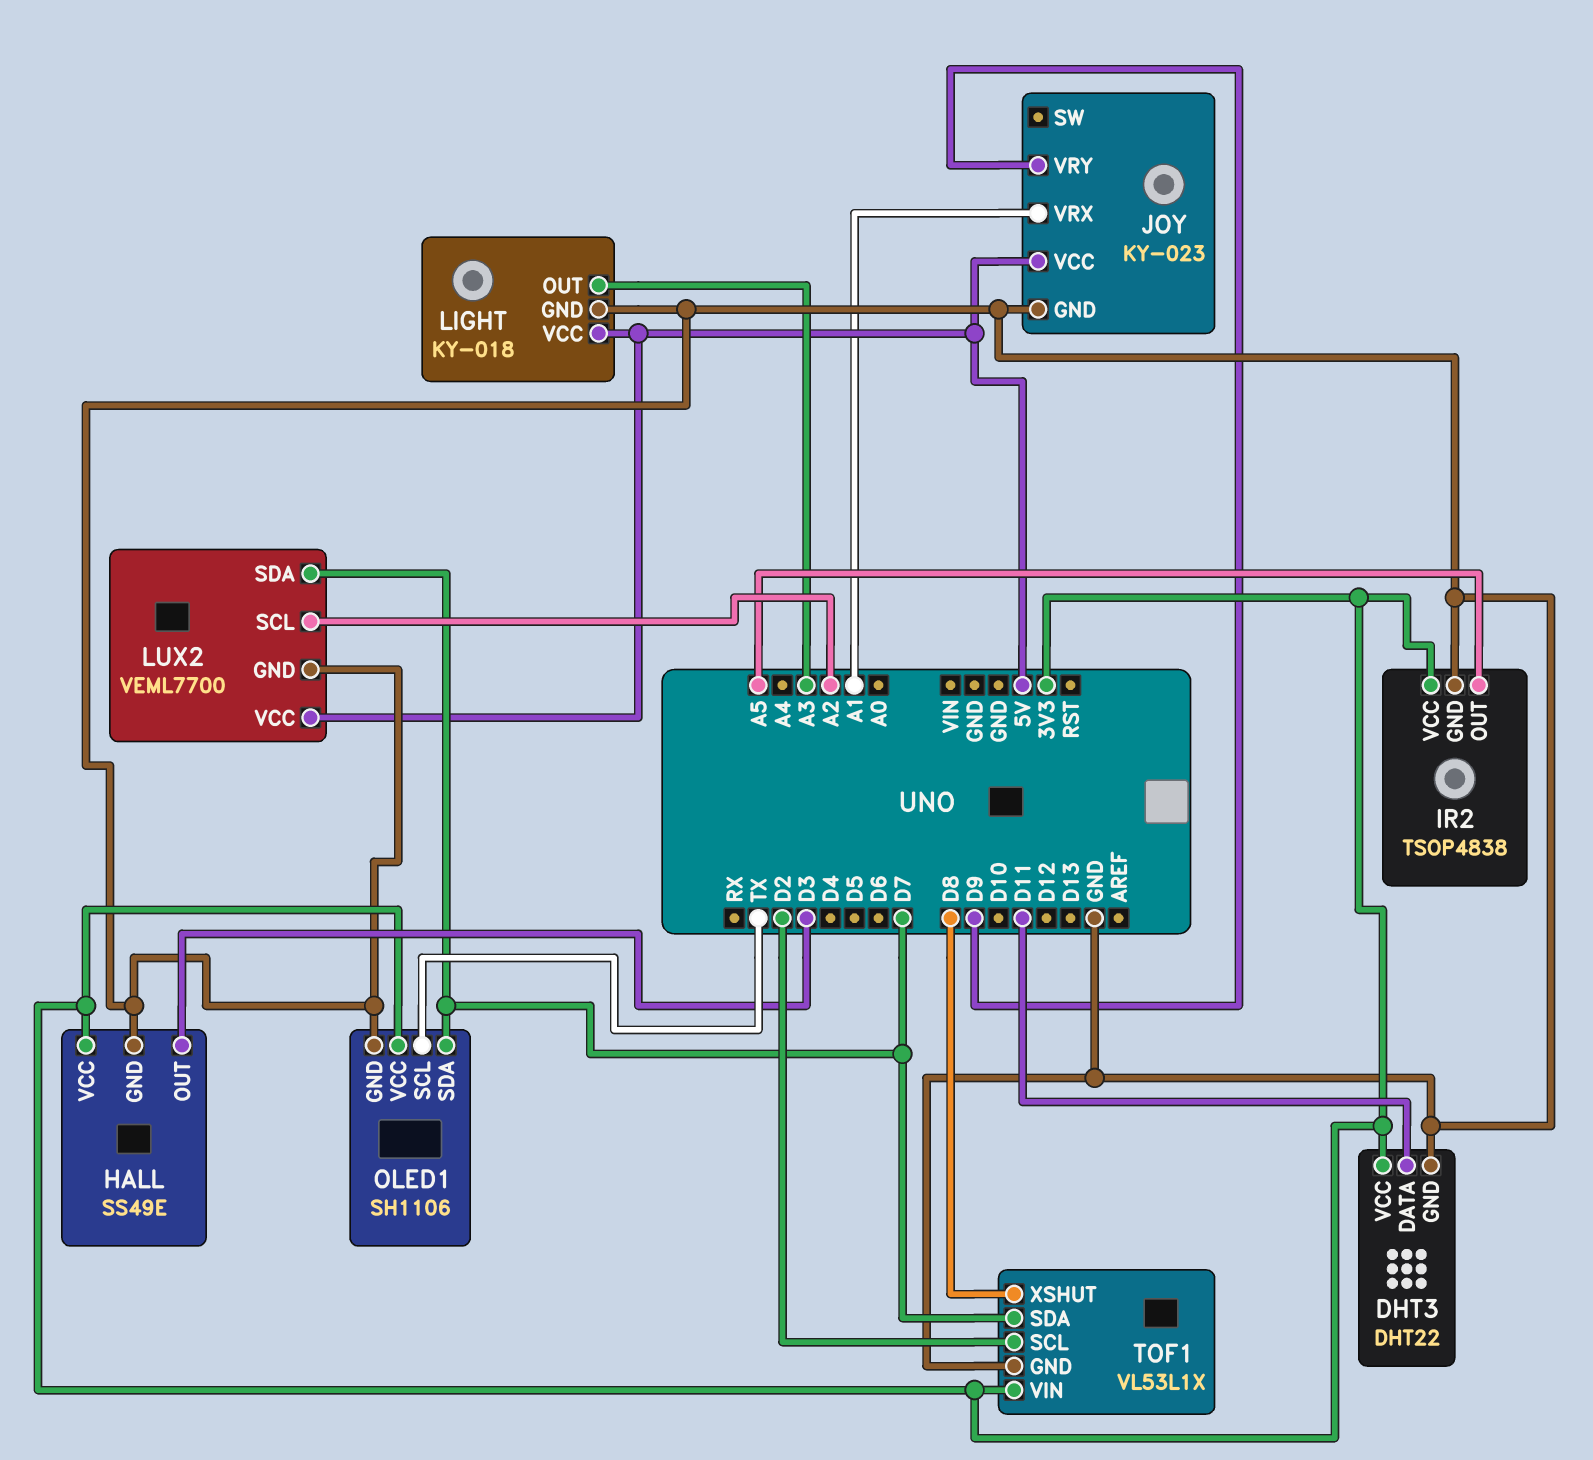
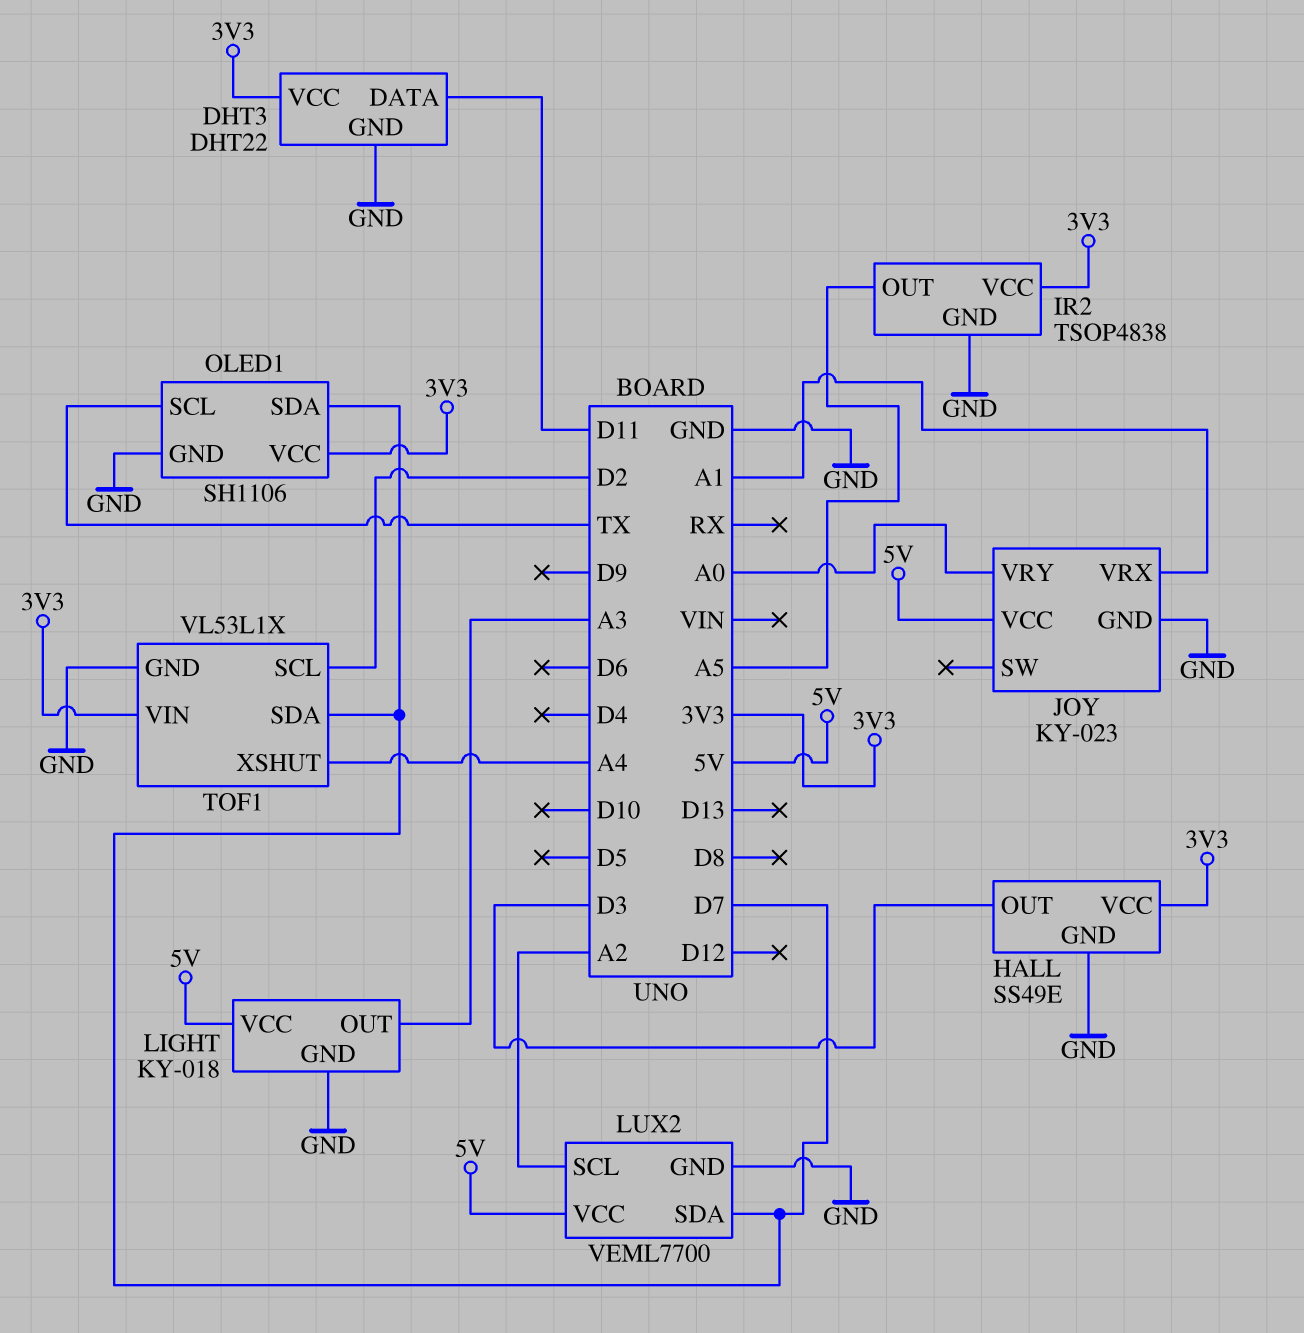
JOY pin VRY: D9 -> A0
TOF1 pin XSHUT: D8 -> A4

